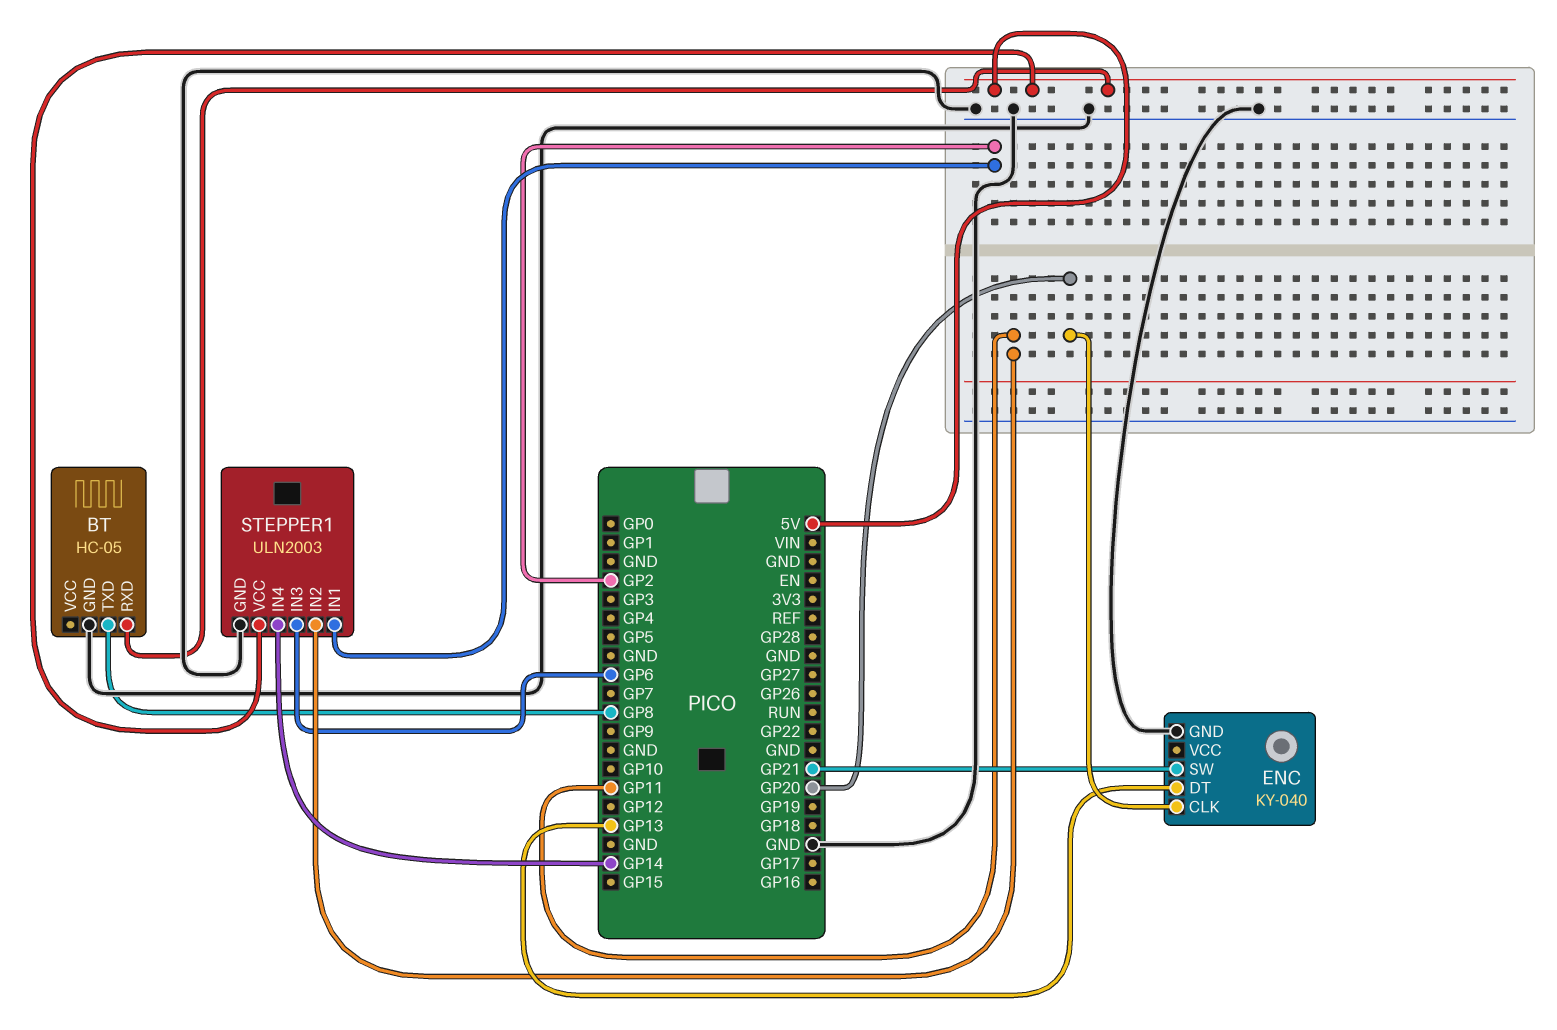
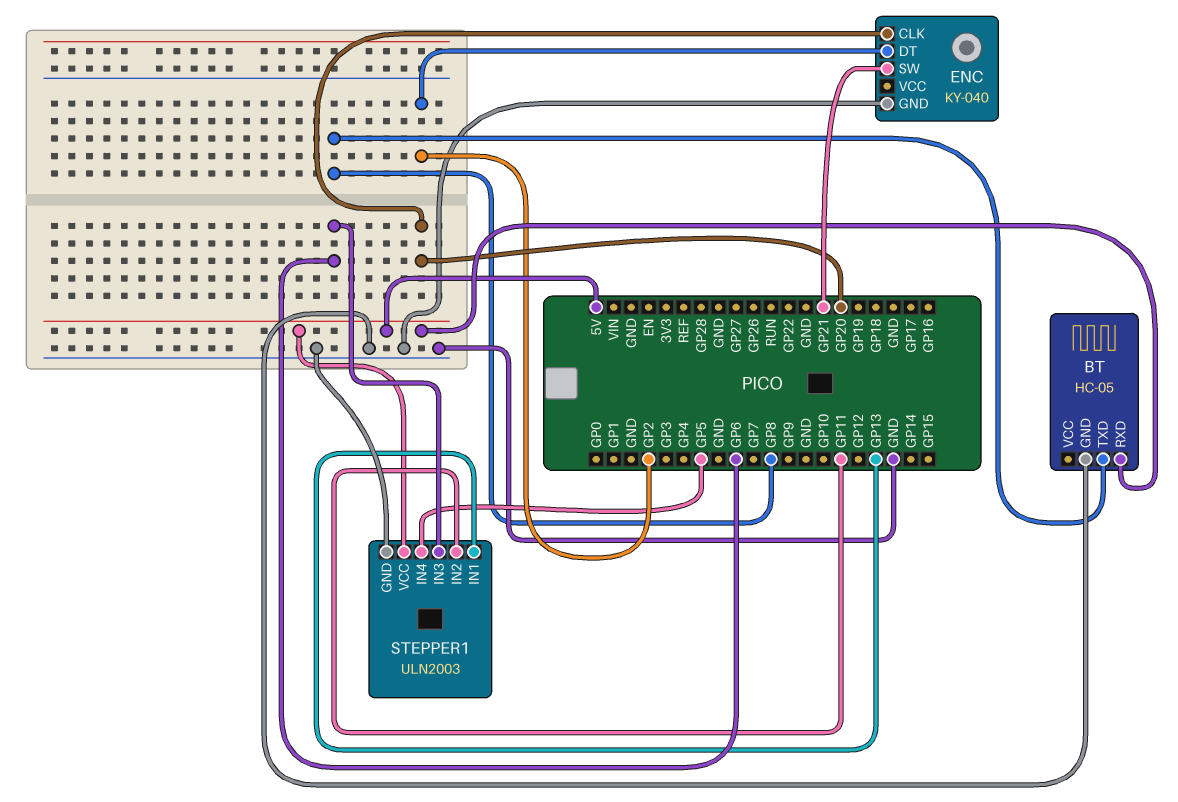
ENC pin DT: GP13 -> GP2
STEPPER1 pin IN1: GP2 -> GP13
STEPPER1 pin IN4: GP14 -> GP5

